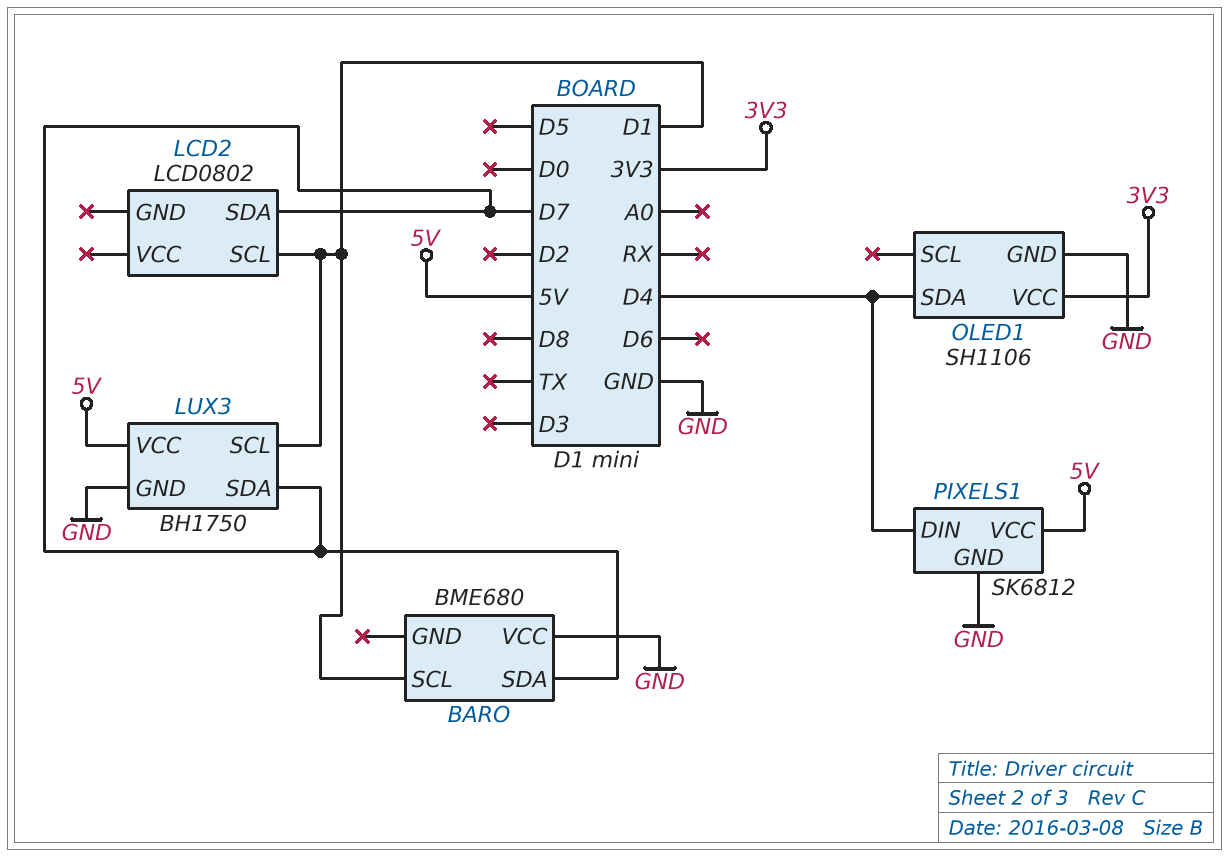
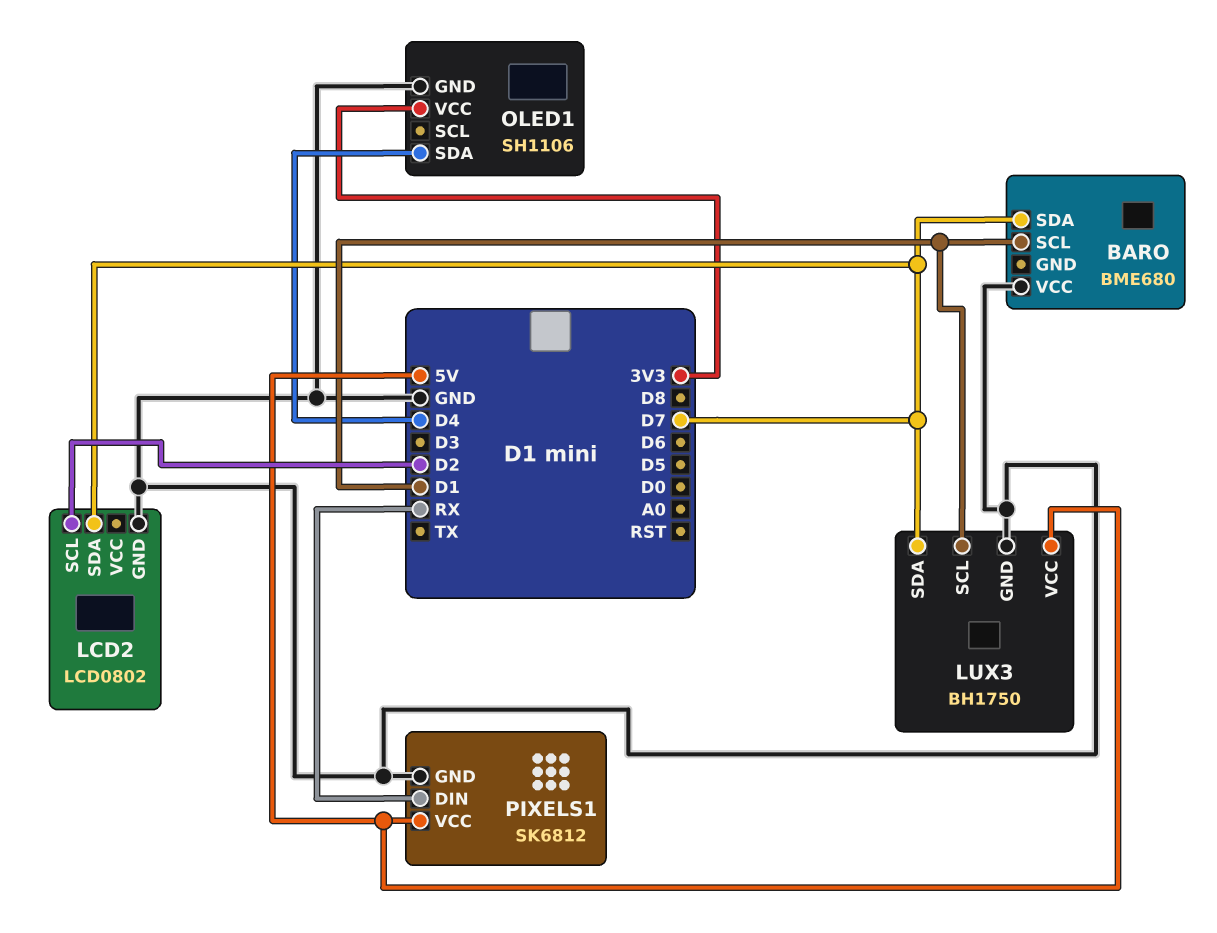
LCD2 pin GND: none -> GND
LCD2 pin SCL: D1 -> D2
PIXELS1 pin DIN: D4 -> RX

